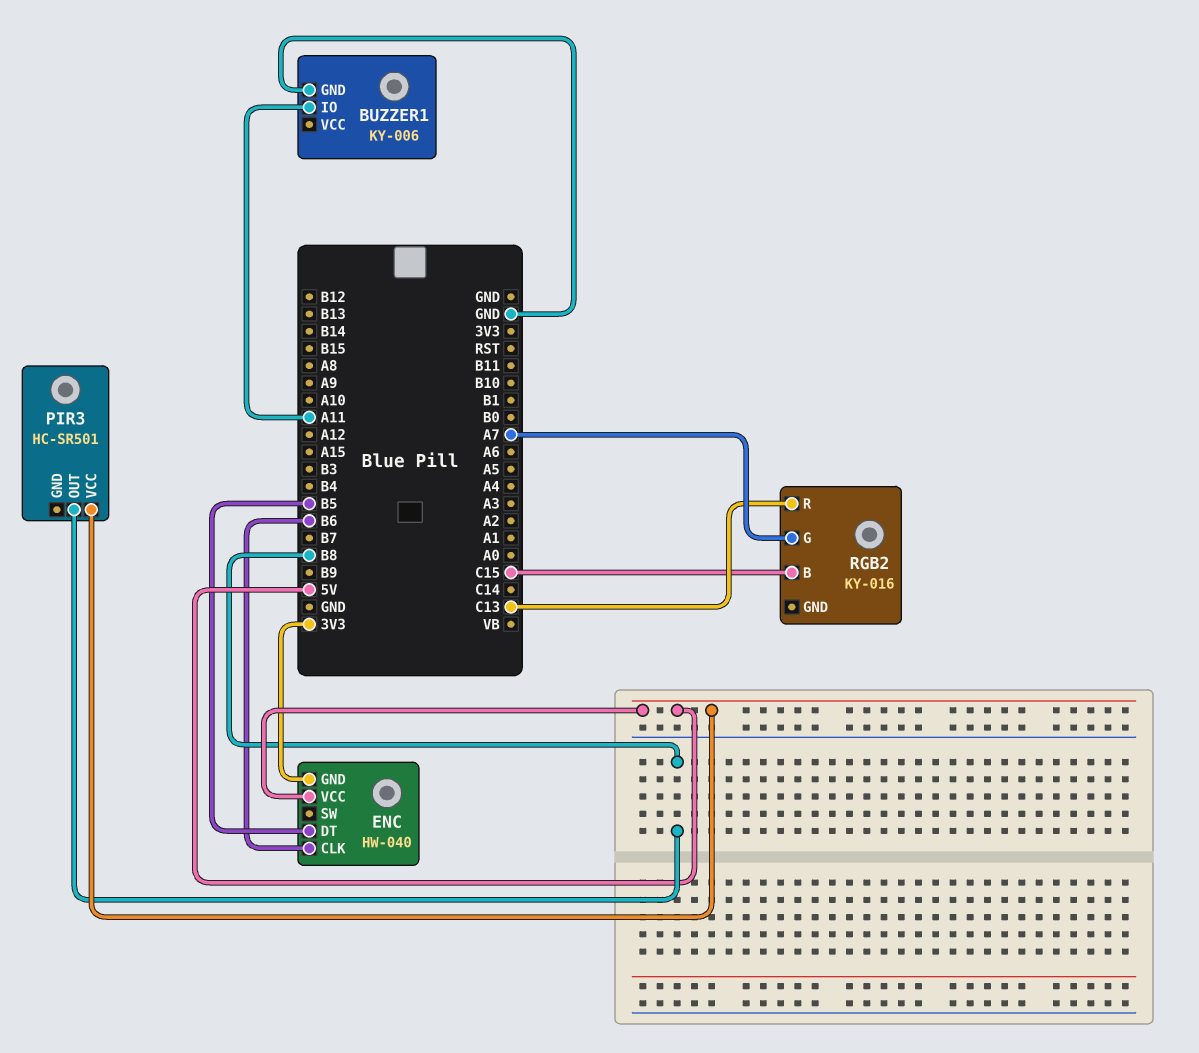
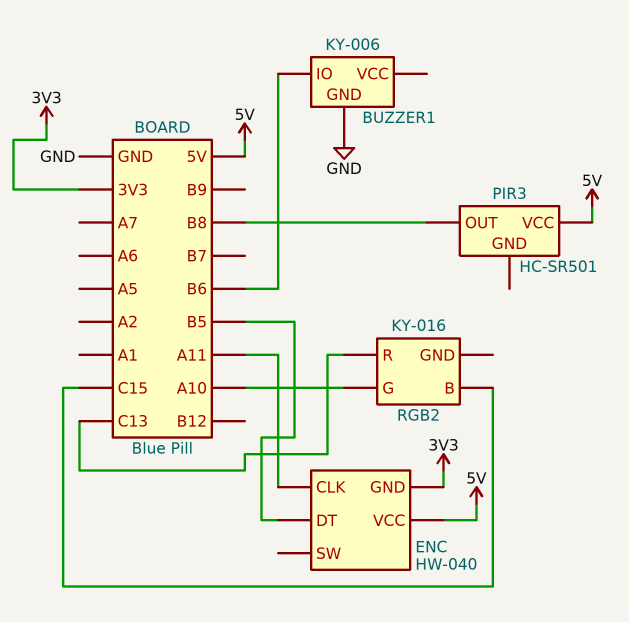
BUZZER1 pin IO: A11 -> B6
ENC pin CLK: B6 -> A11
RGB2 pin G: A7 -> A10

